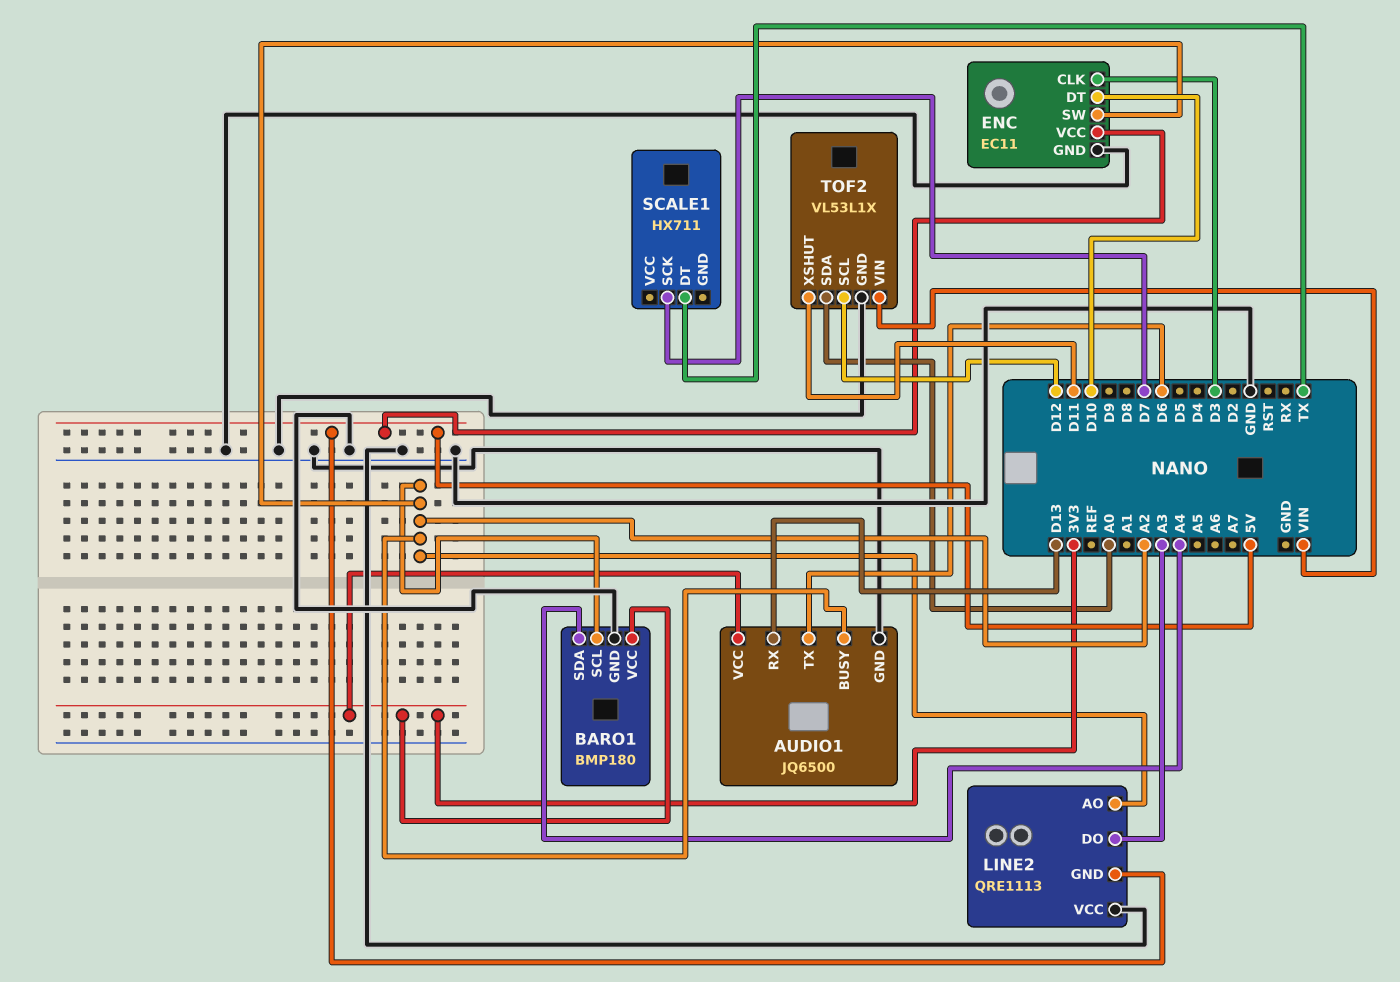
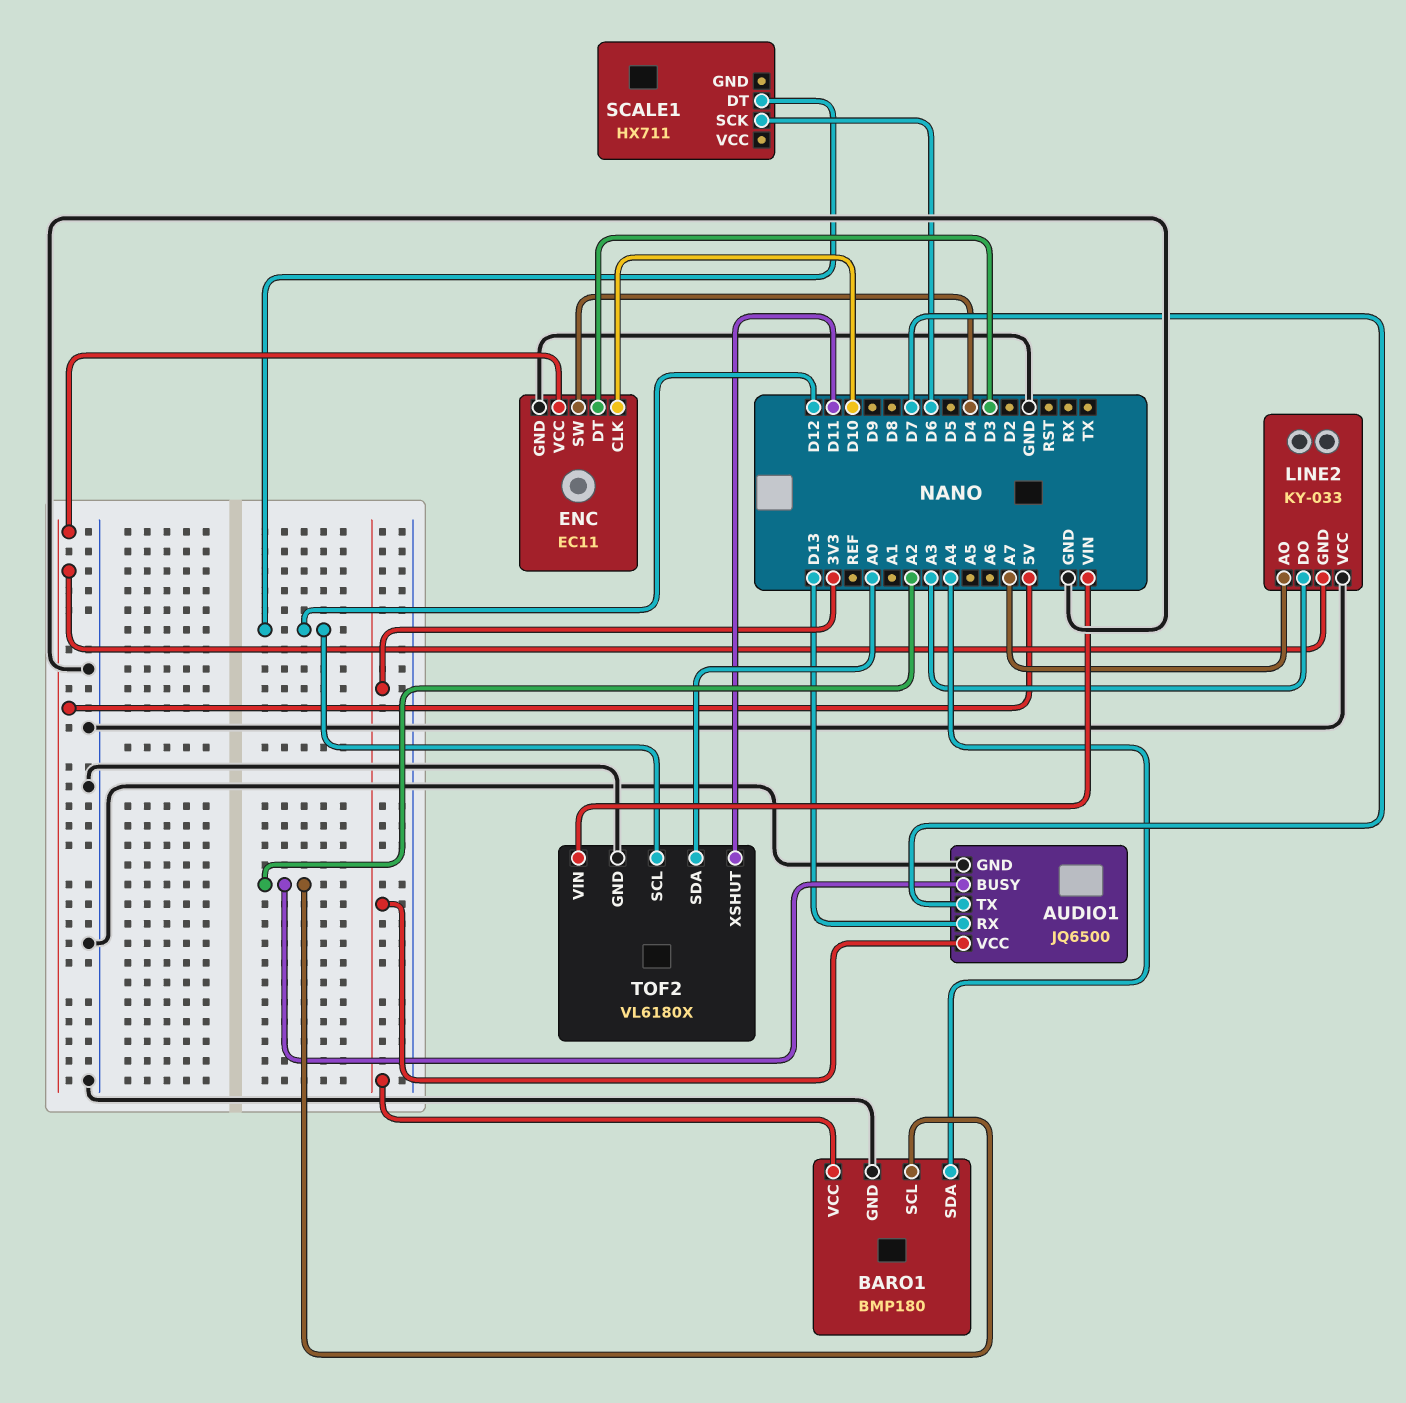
AUDIO1 pin TX: D6 -> D7
ENC pin CLK: D3 -> D10
ENC pin DT: D10 -> D3
ENC pin SW: A2 -> D4
LINE2: QRE1113 -> KY-033
LINE2 pin AO: A2 -> A7
SCALE1 pin DT: TX -> D12
SCALE1 pin SCK: D7 -> D6
TOF2: VL53L1X -> VL6180X

